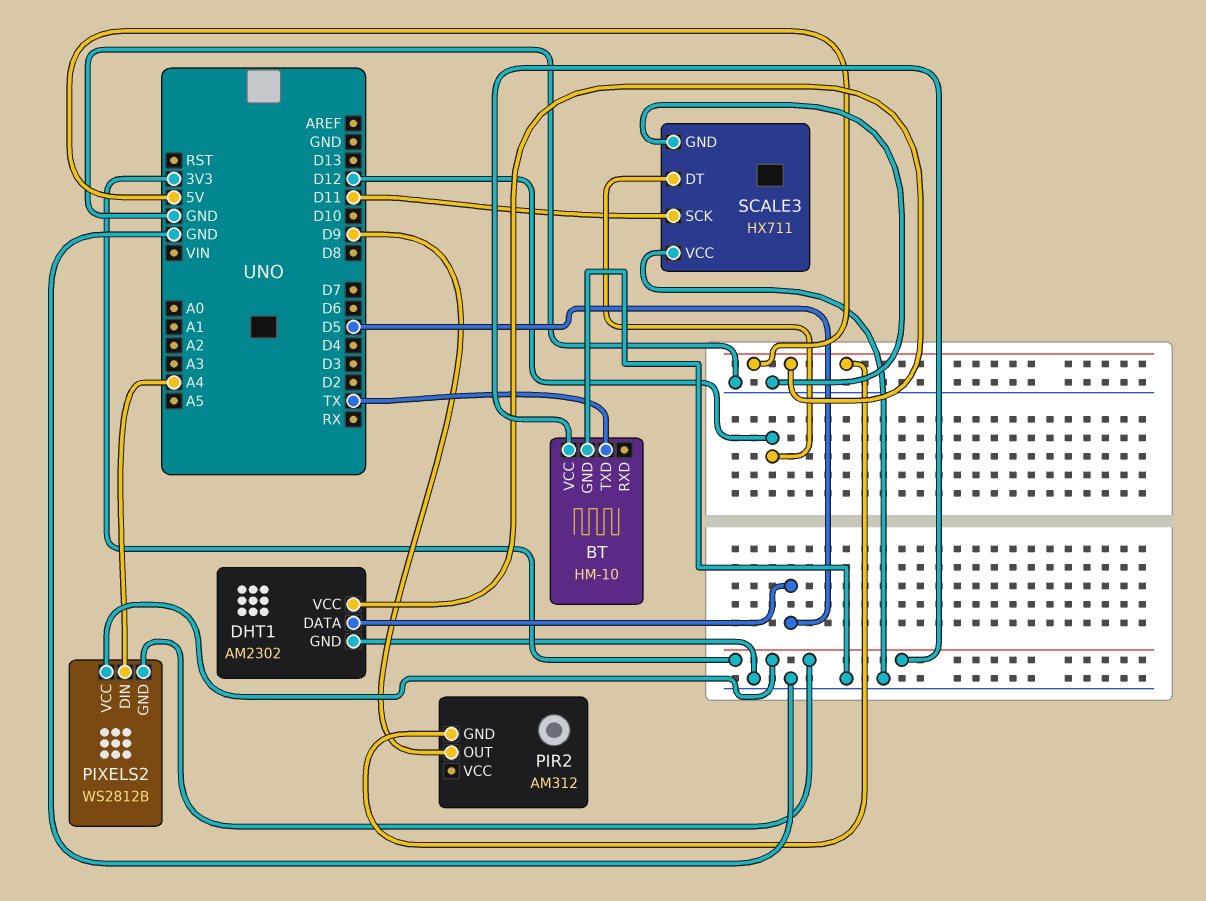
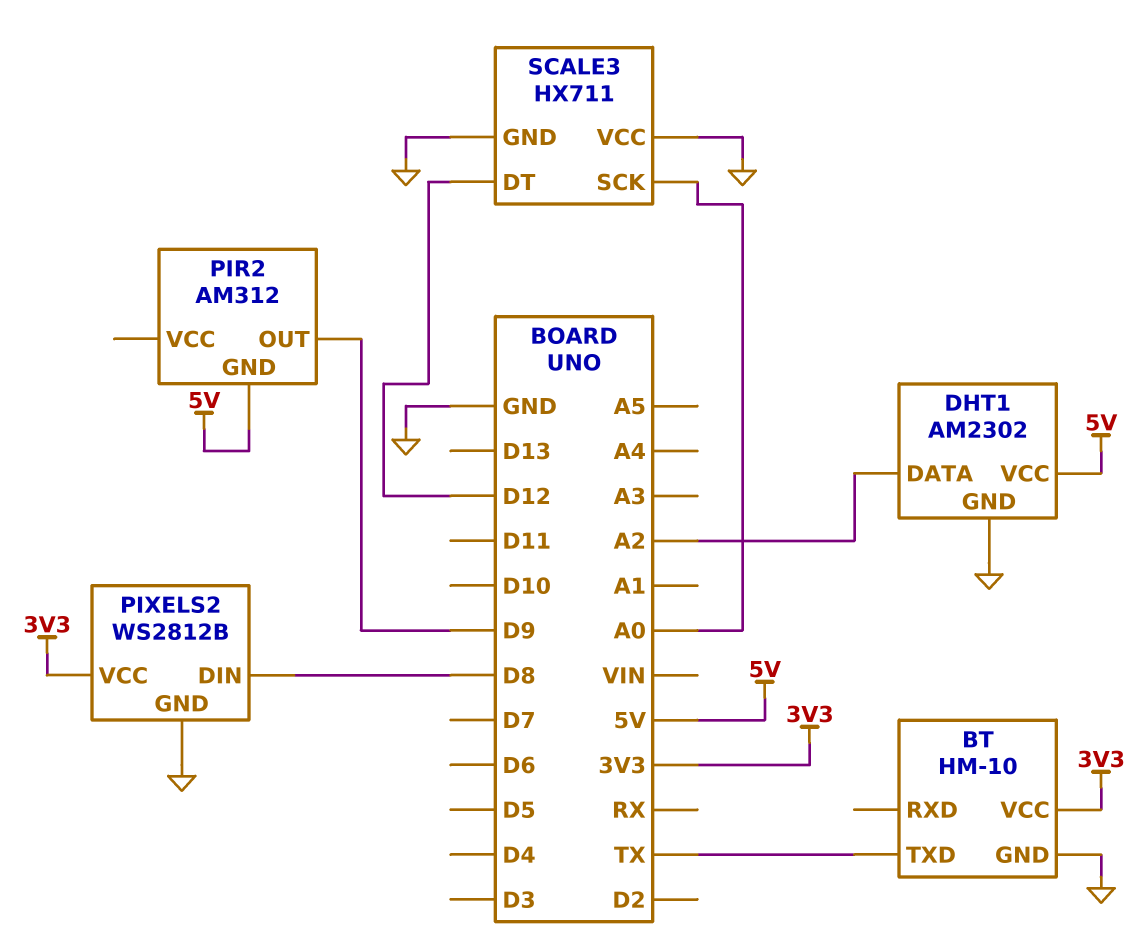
DHT1 pin DATA: D5 -> A2
PIXELS2 pin DIN: A4 -> D8
PIXELS2 pin GND: 3V3 -> GND
SCALE3 pin SCK: D11 -> A0

